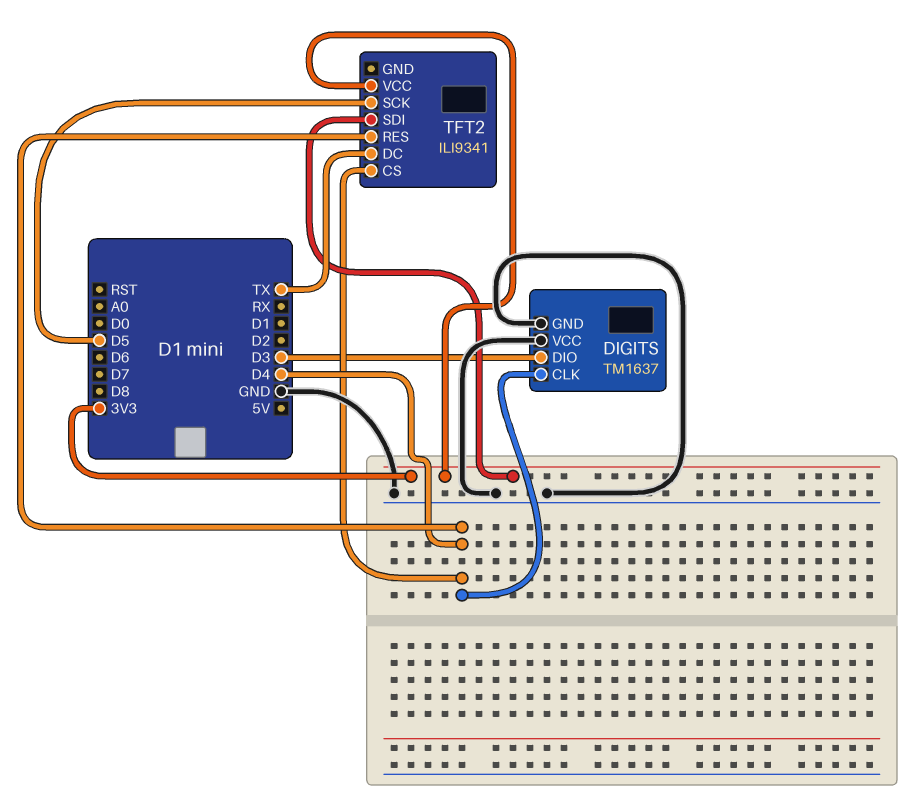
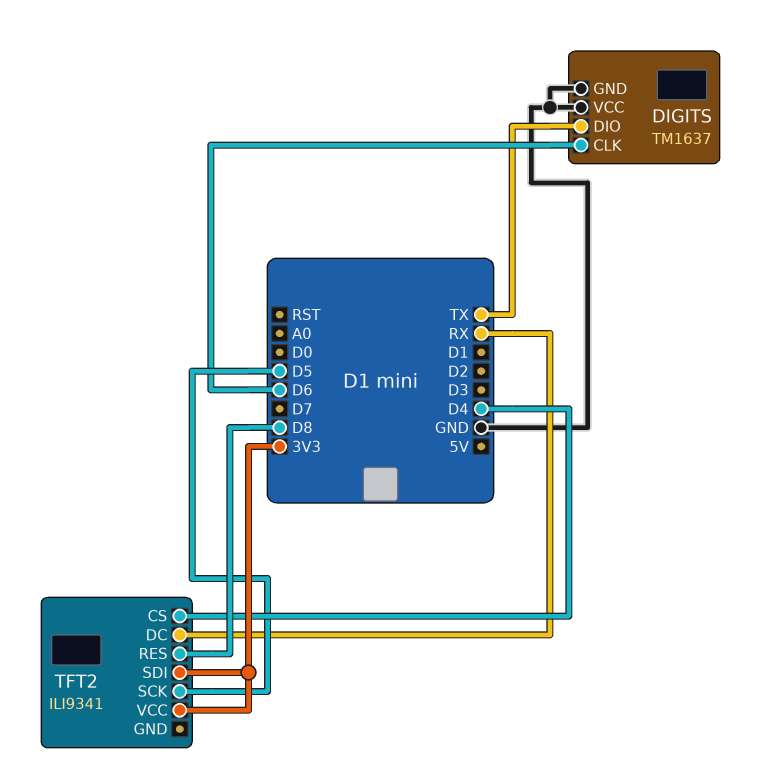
DIGITS pin CLK: D4 -> D6
DIGITS pin DIO: D3 -> TX
TFT2 pin DC: TX -> RX
TFT2 pin RES: D4 -> D8

